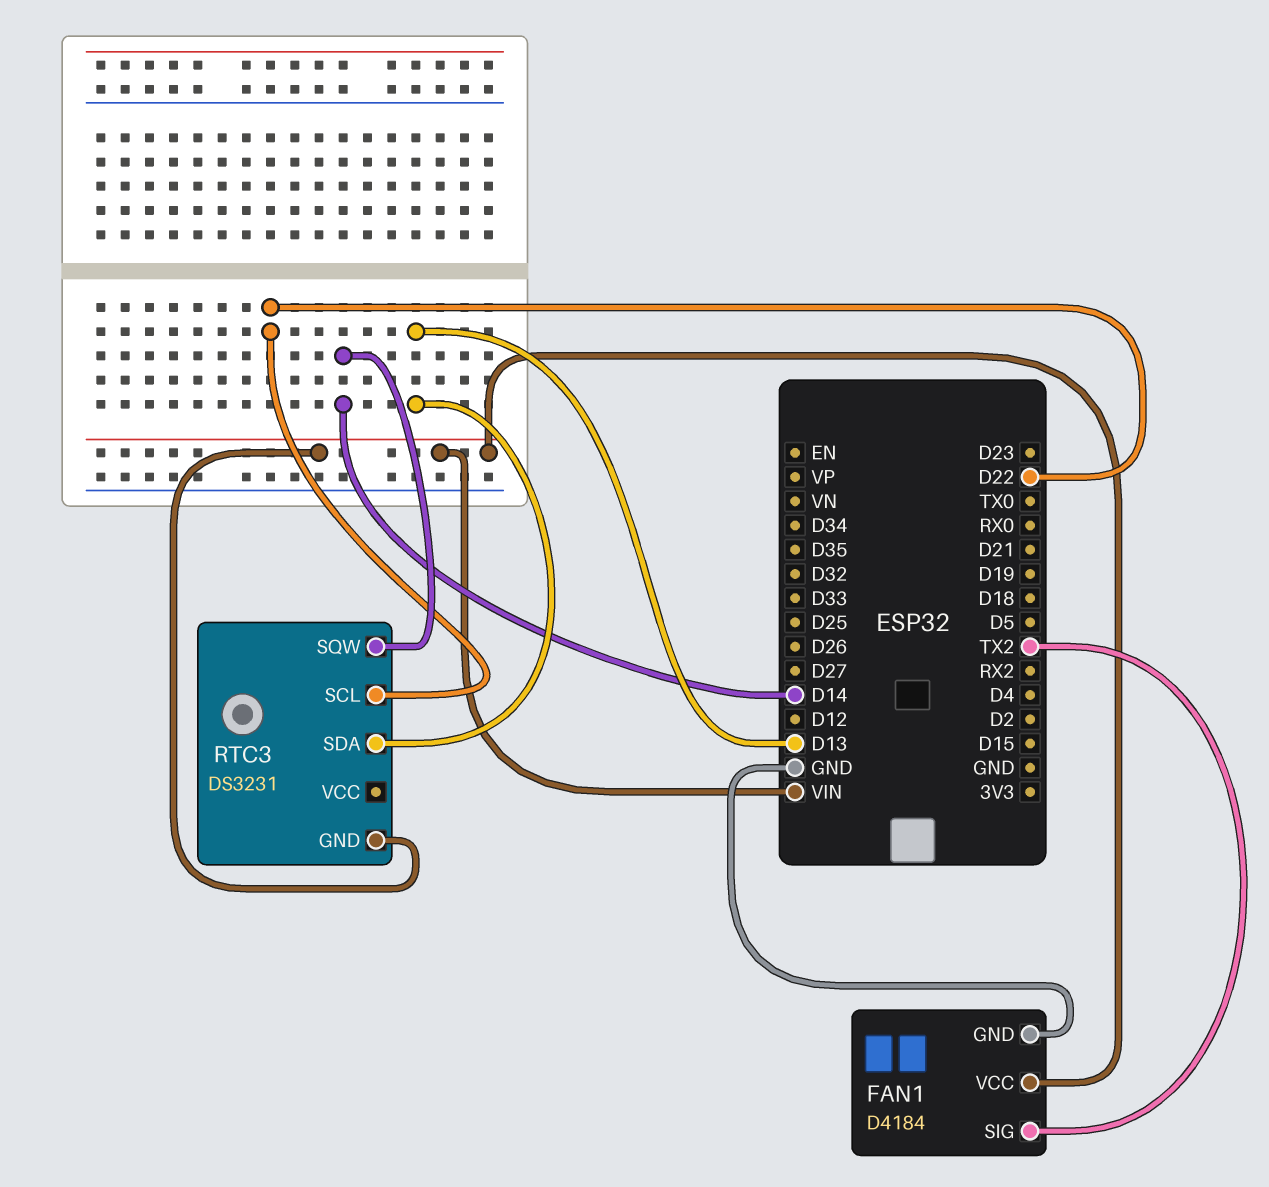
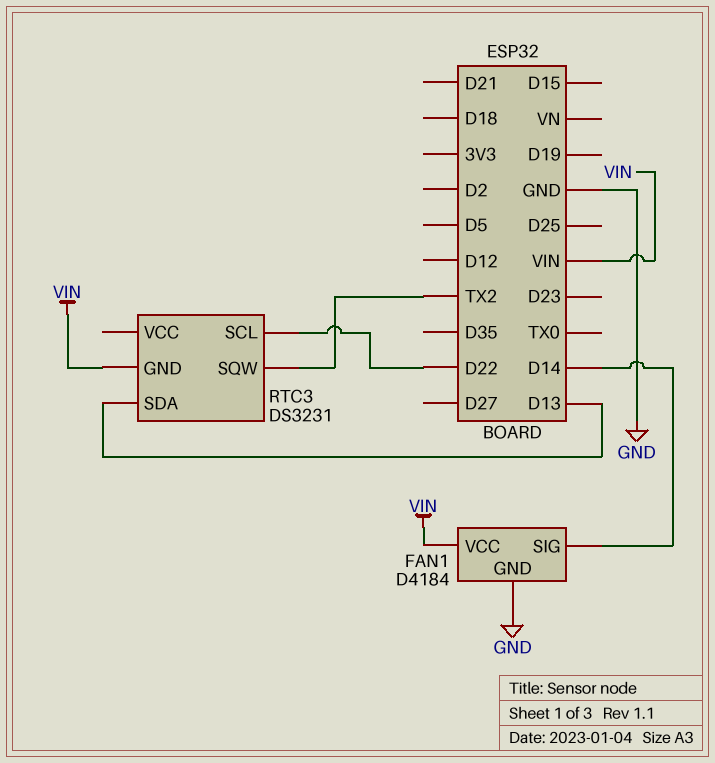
FAN1 pin SIG: TX2 -> D14
RTC3 pin SQW: D14 -> TX2

